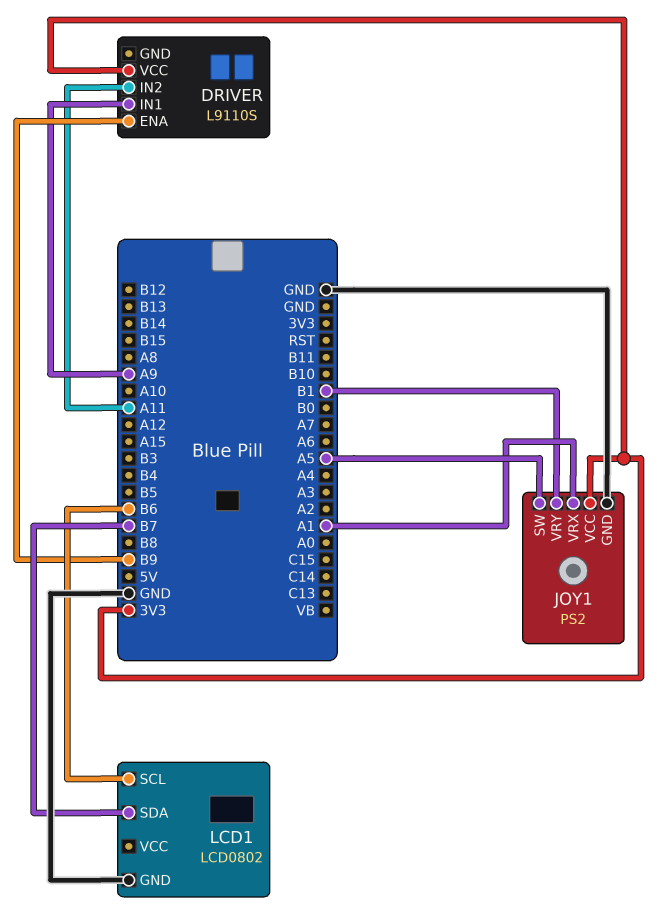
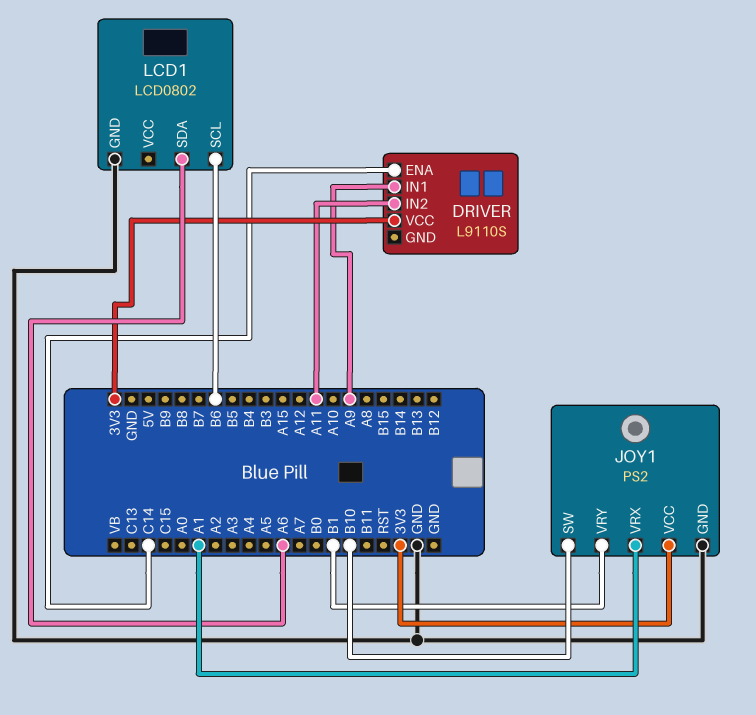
DRIVER pin ENA: B9 -> C14
JOY1 pin SW: A5 -> B10
LCD1 pin SDA: B7 -> A6

